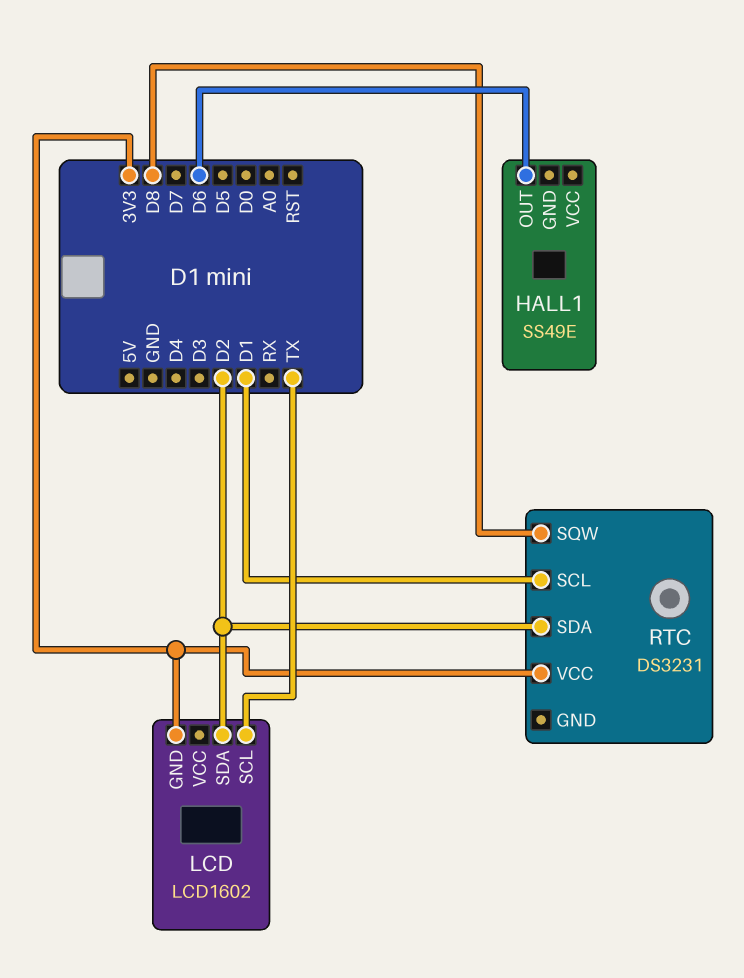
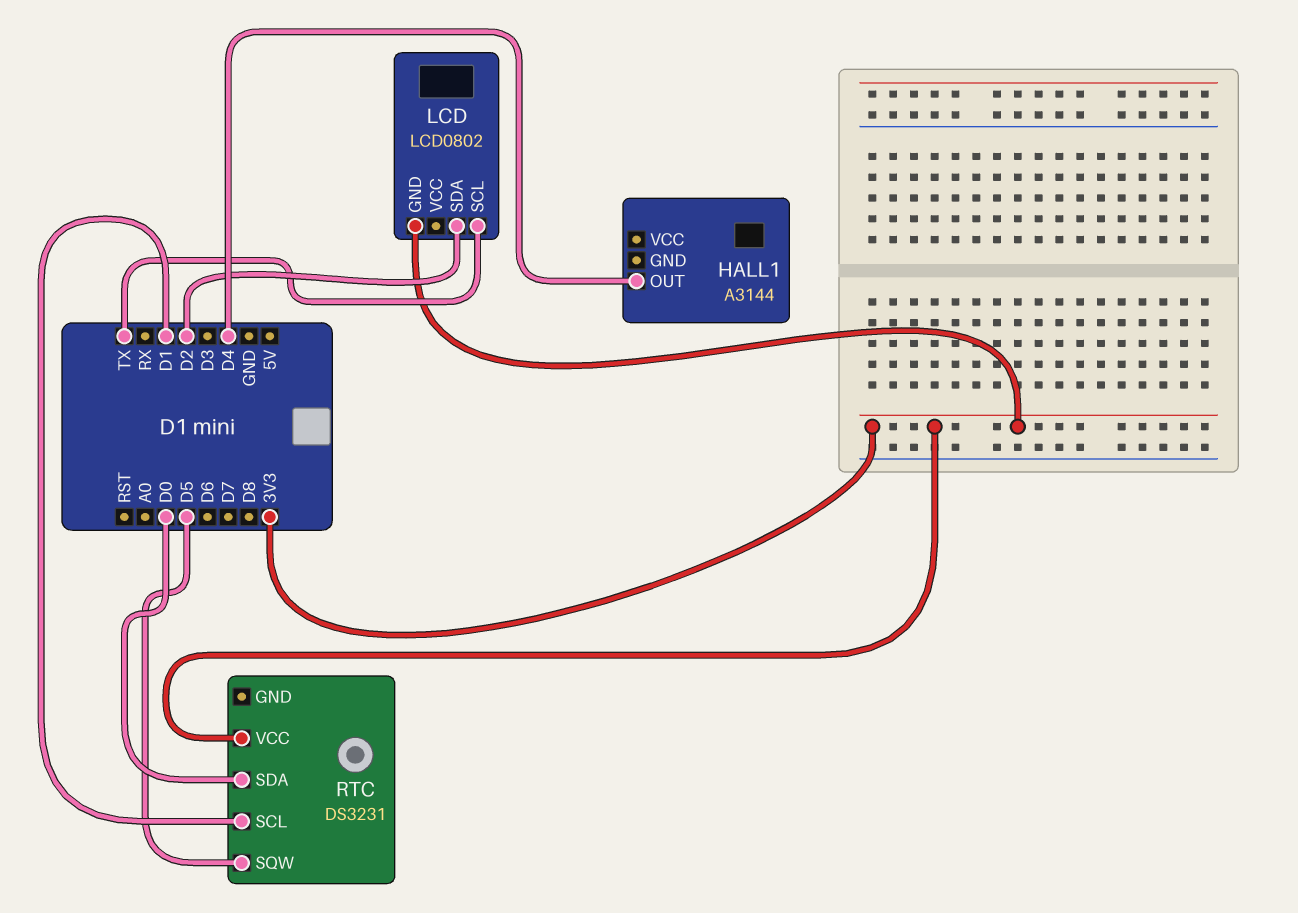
HALL1: SS49E -> A3144
HALL1 pin OUT: D6 -> D4
LCD: LCD1602 -> LCD0802
RTC pin SDA: D2 -> D0
RTC pin SQW: D8 -> D5

